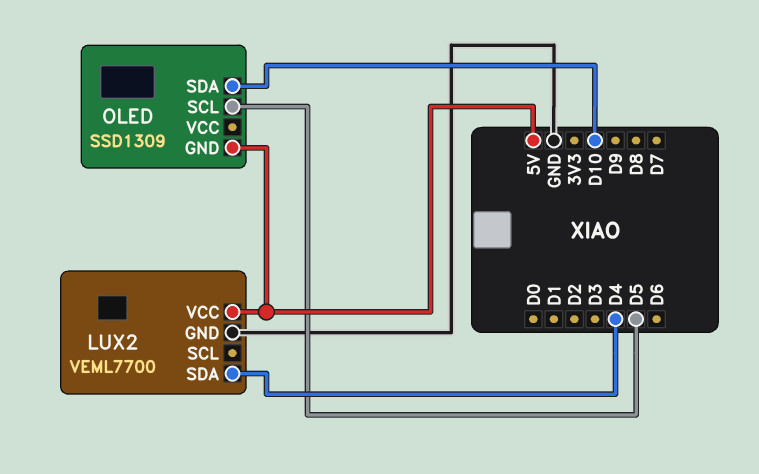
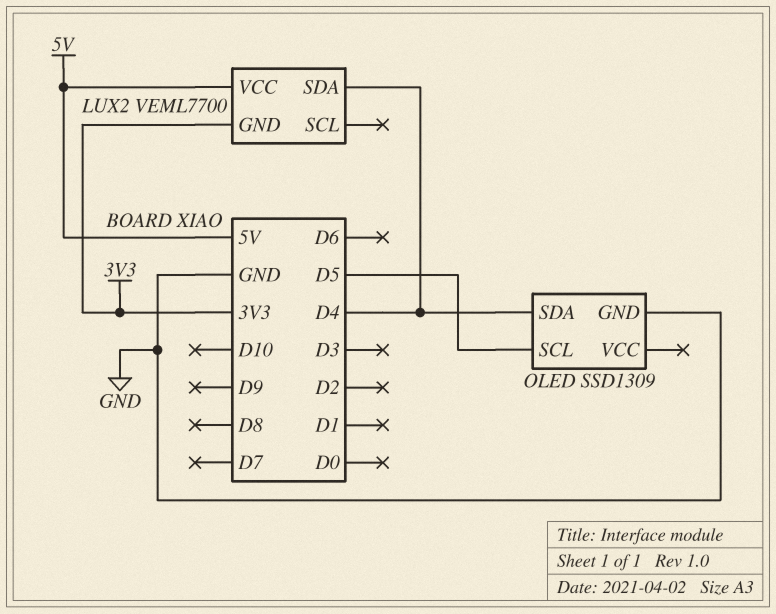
LUX2 pin GND: GND -> 3V3
OLED pin GND: 5V -> GND
OLED pin SDA: D10 -> D4

